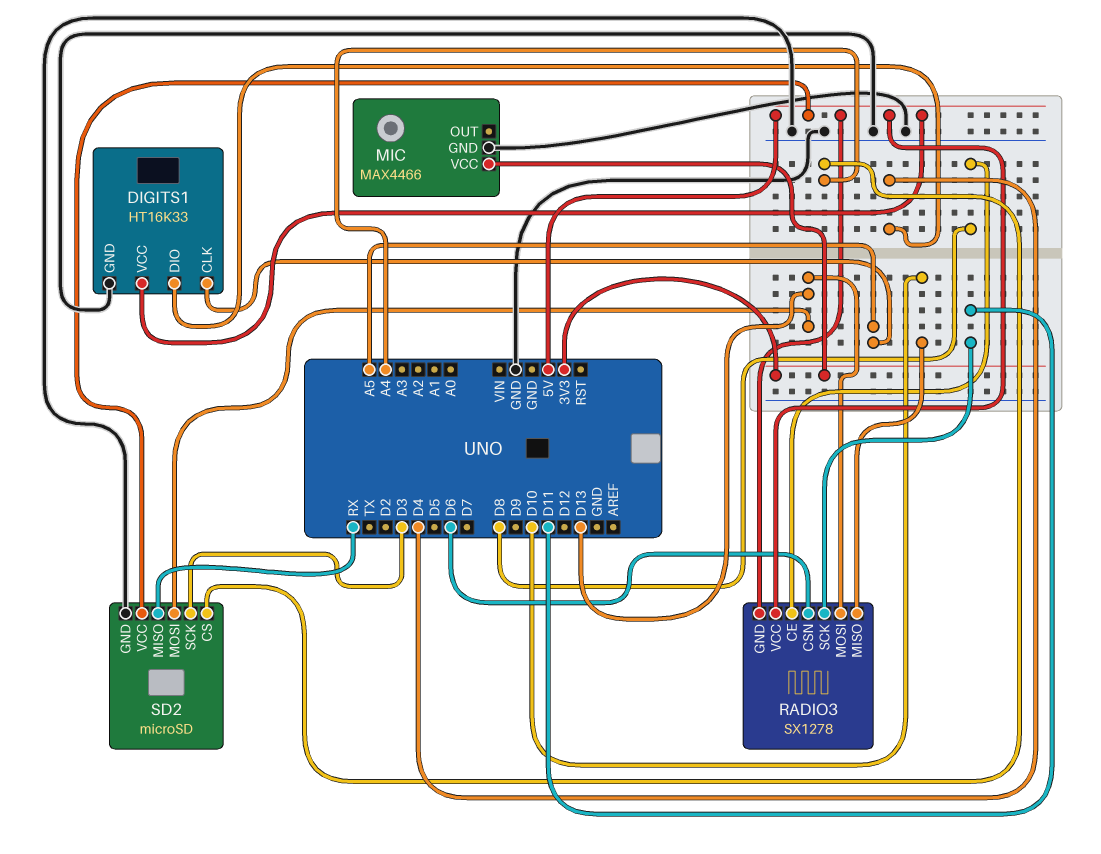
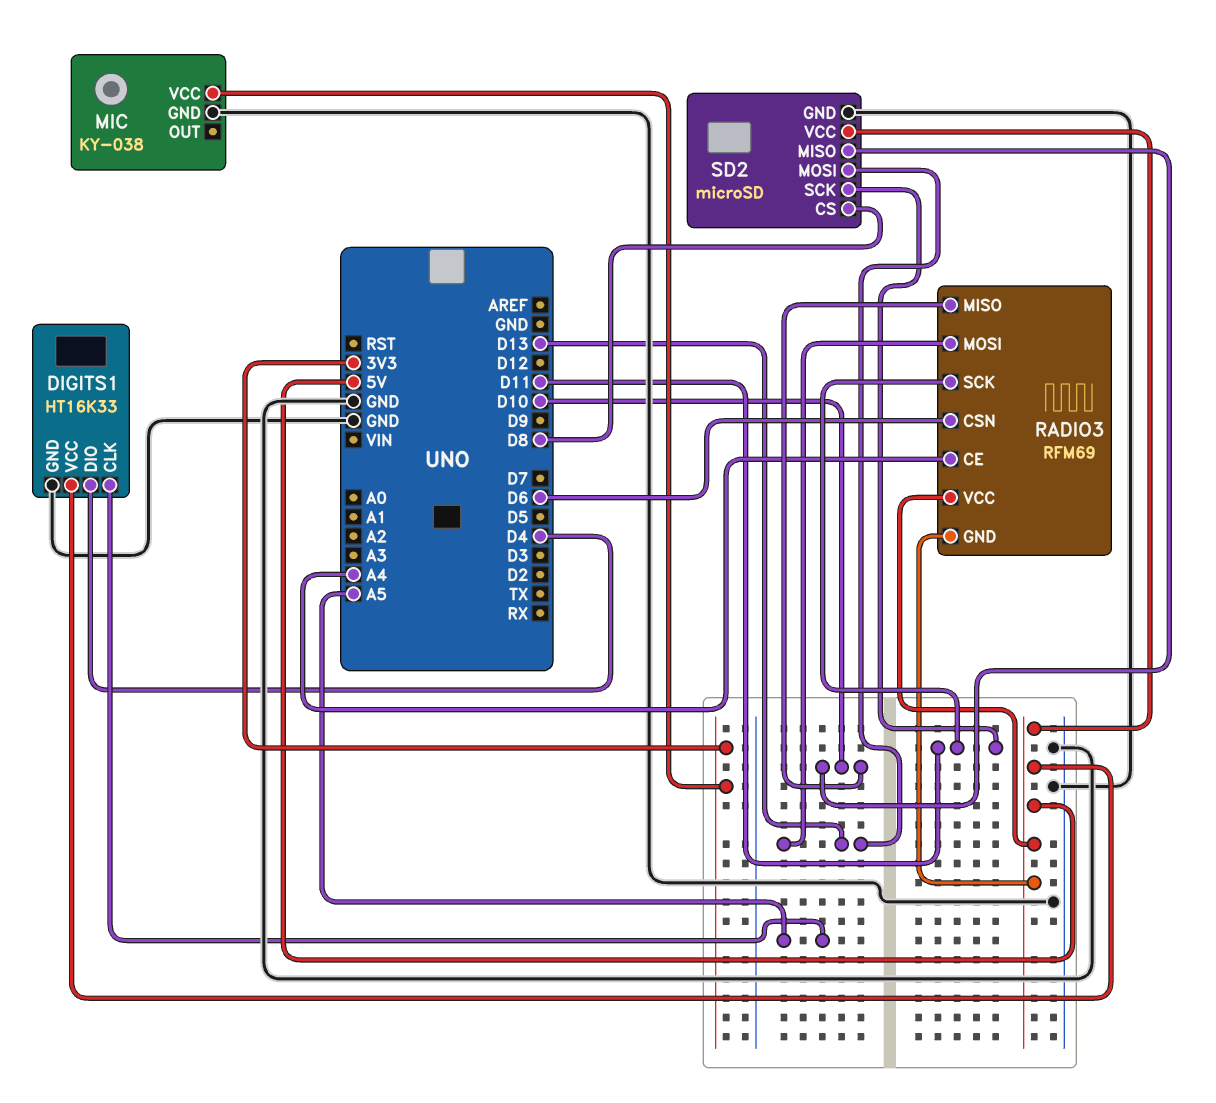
MIC: MAX4466 -> KY-038
RADIO3: SX1278 -> RFM69
RADIO3 pin CE: D8 -> A4
SD2 pin CS: A4 -> D8
SD2 pin MISO: RX -> D10
SD2 pin SCK: D3 -> D11

